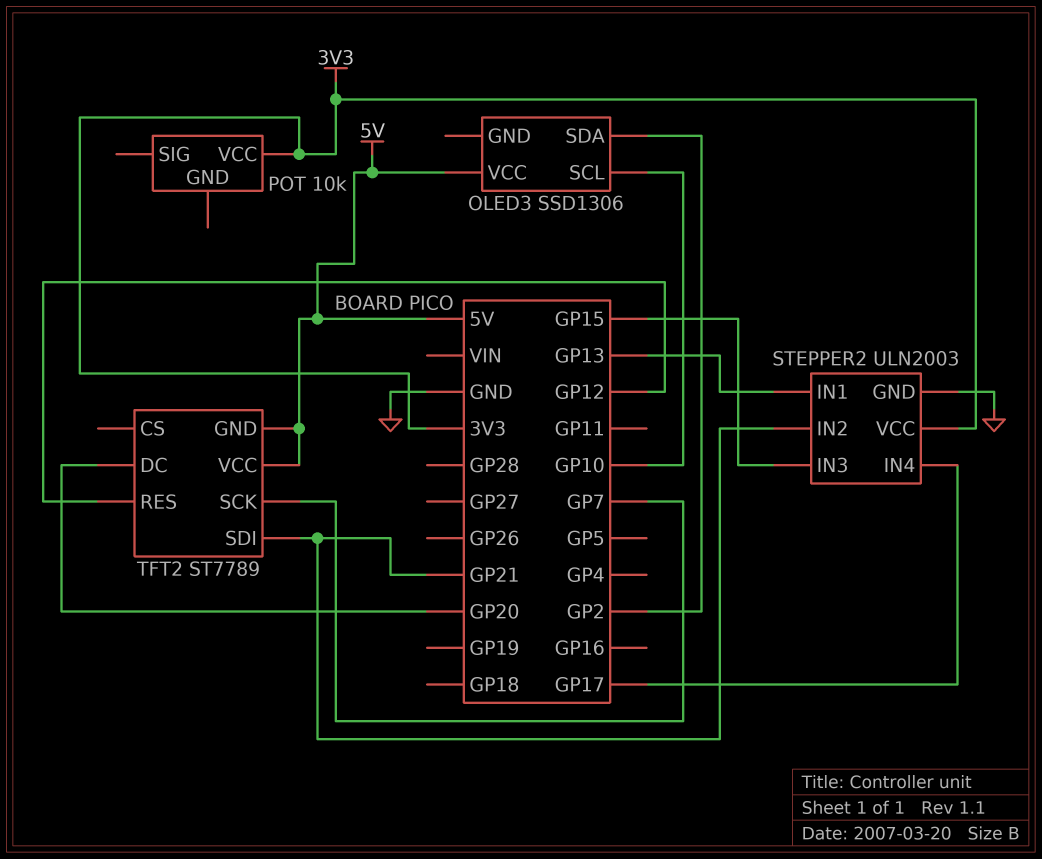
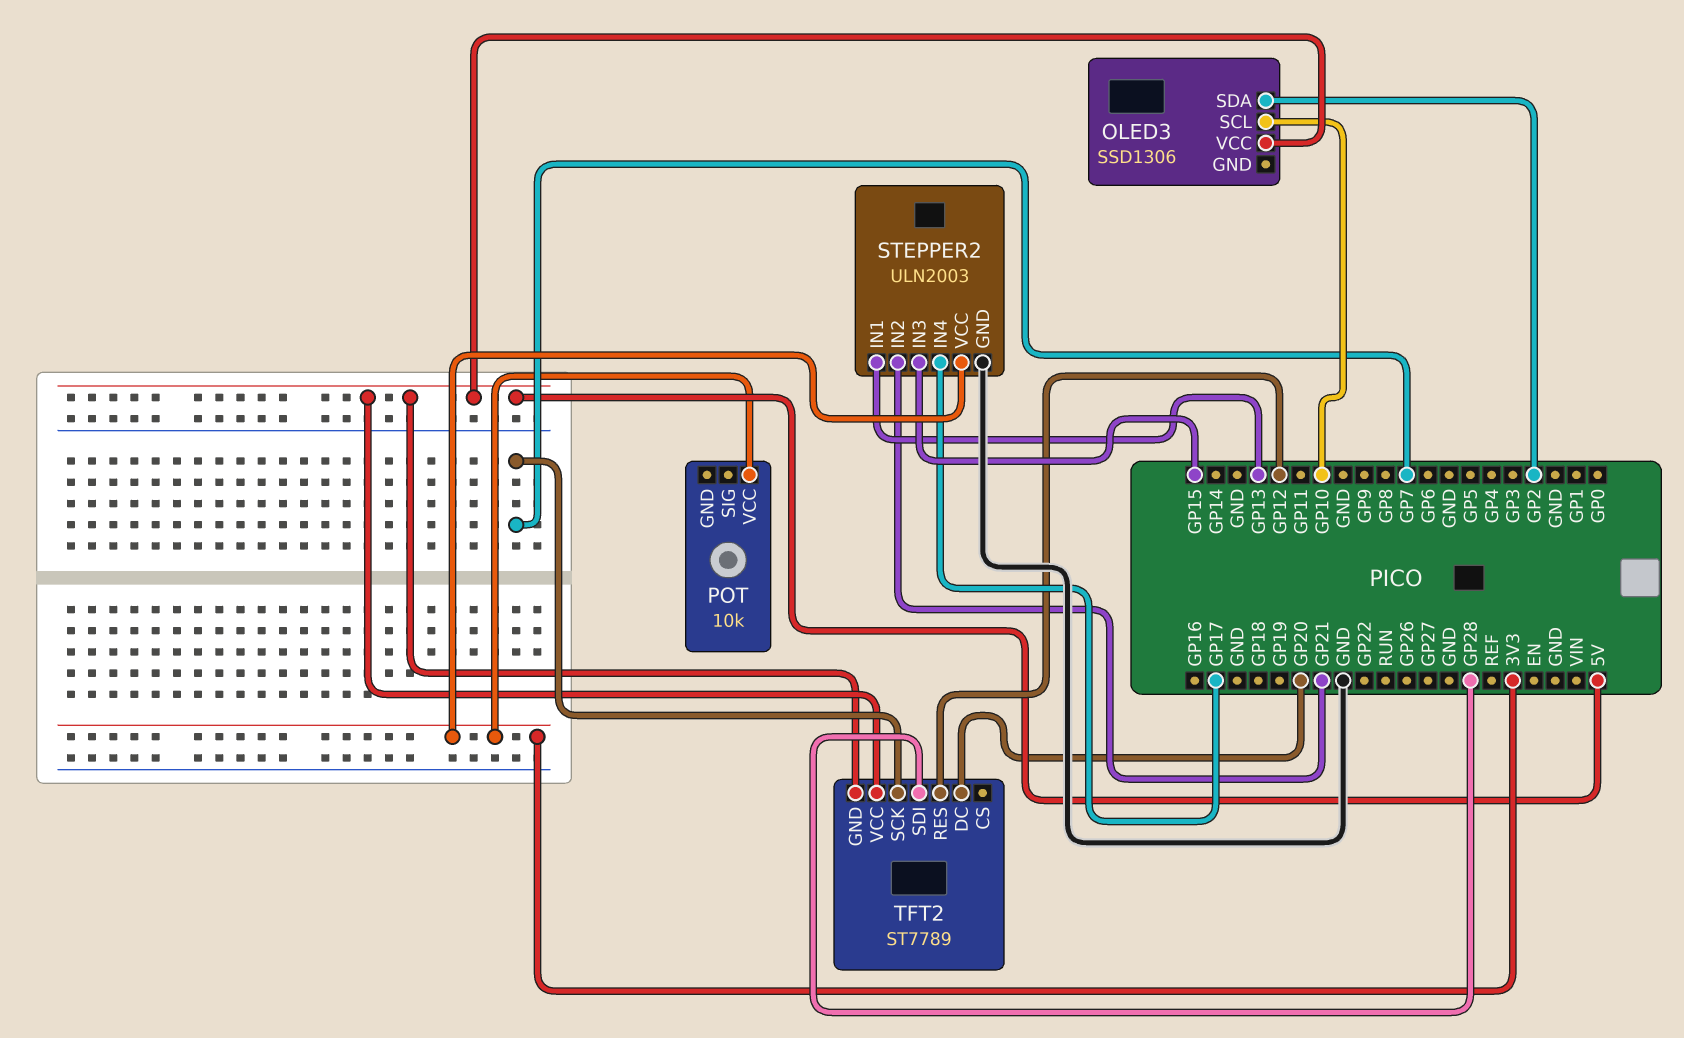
TFT2 pin SDI: GP21 -> GP28

